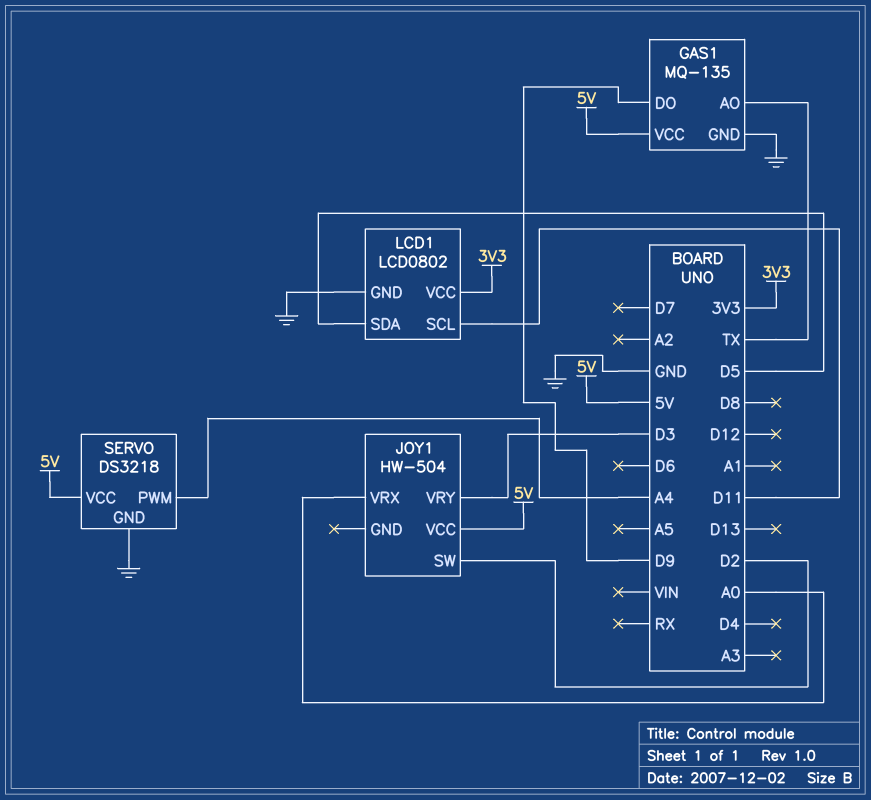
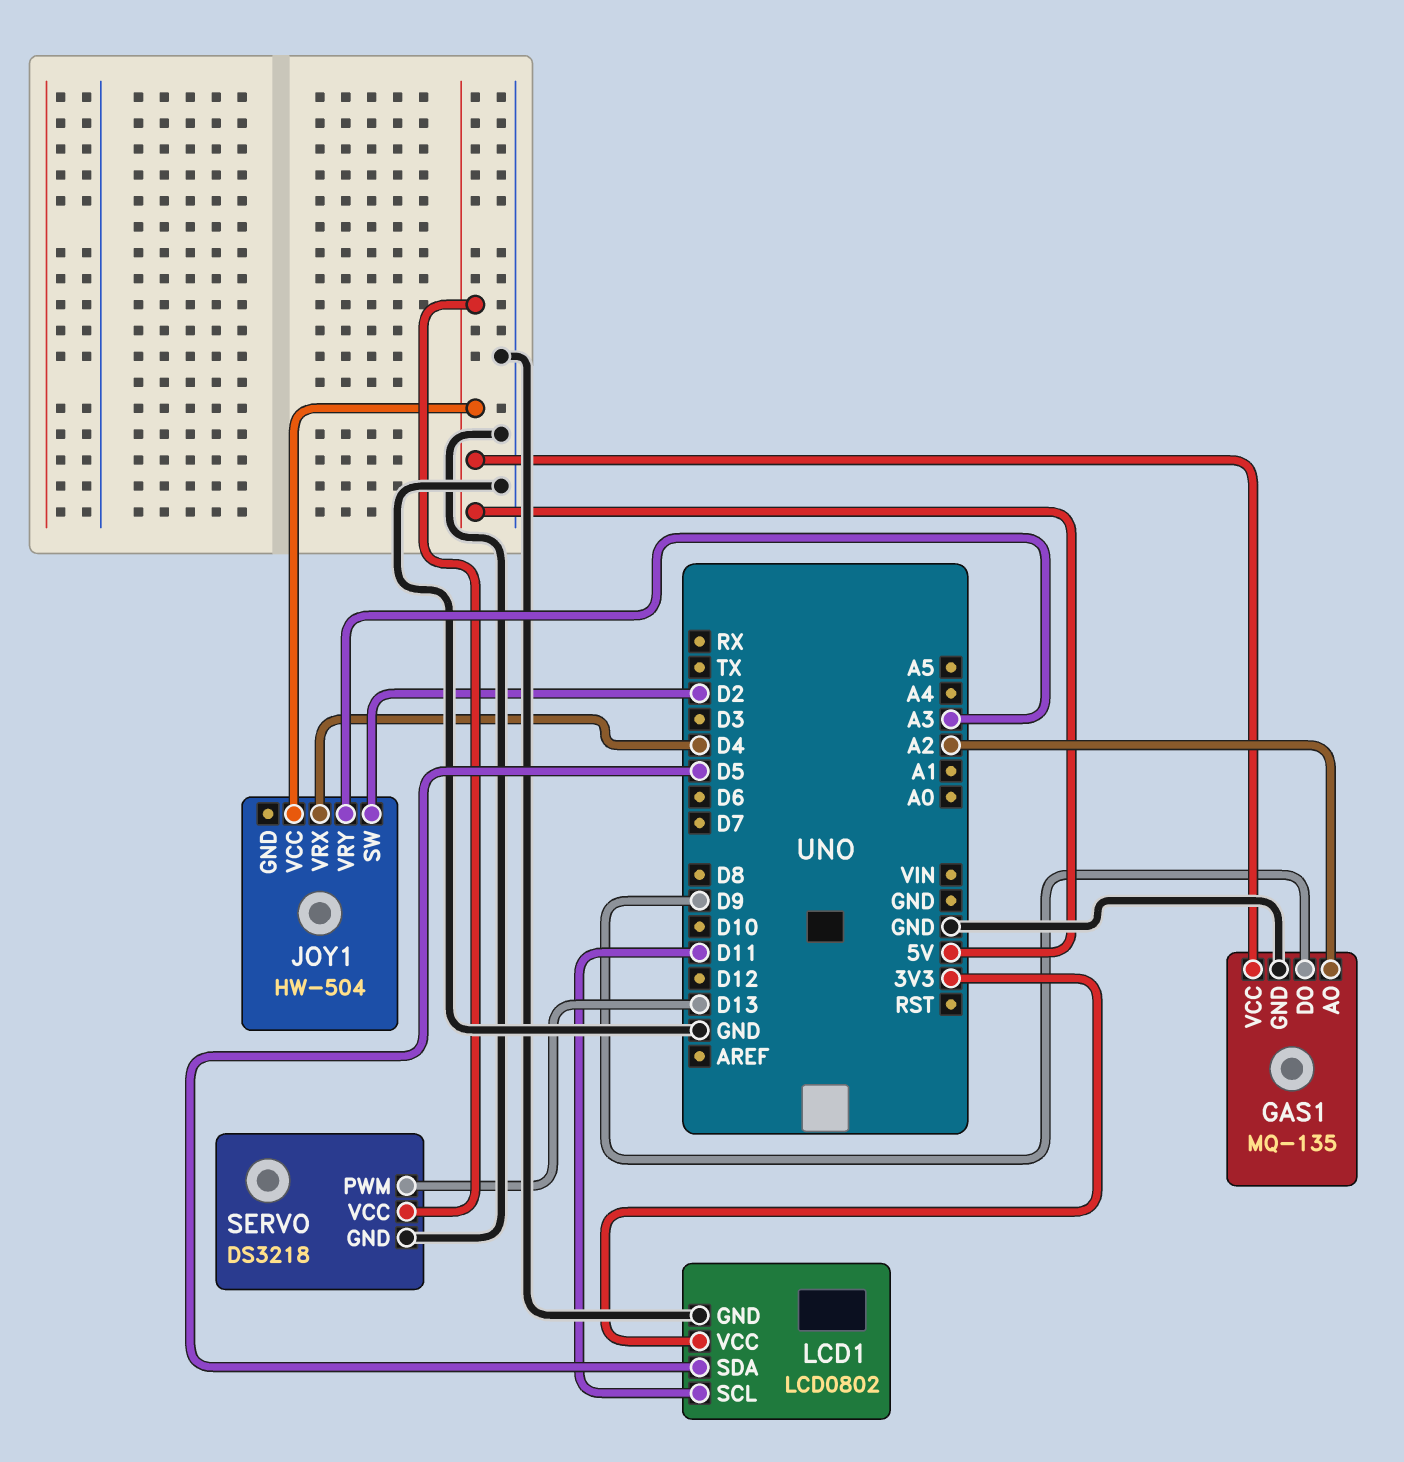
GAS1 pin AO: TX -> A2
JOY1 pin VRX: A0 -> D4
JOY1 pin VRY: D3 -> A3
SERVO pin PWM: A4 -> D13

